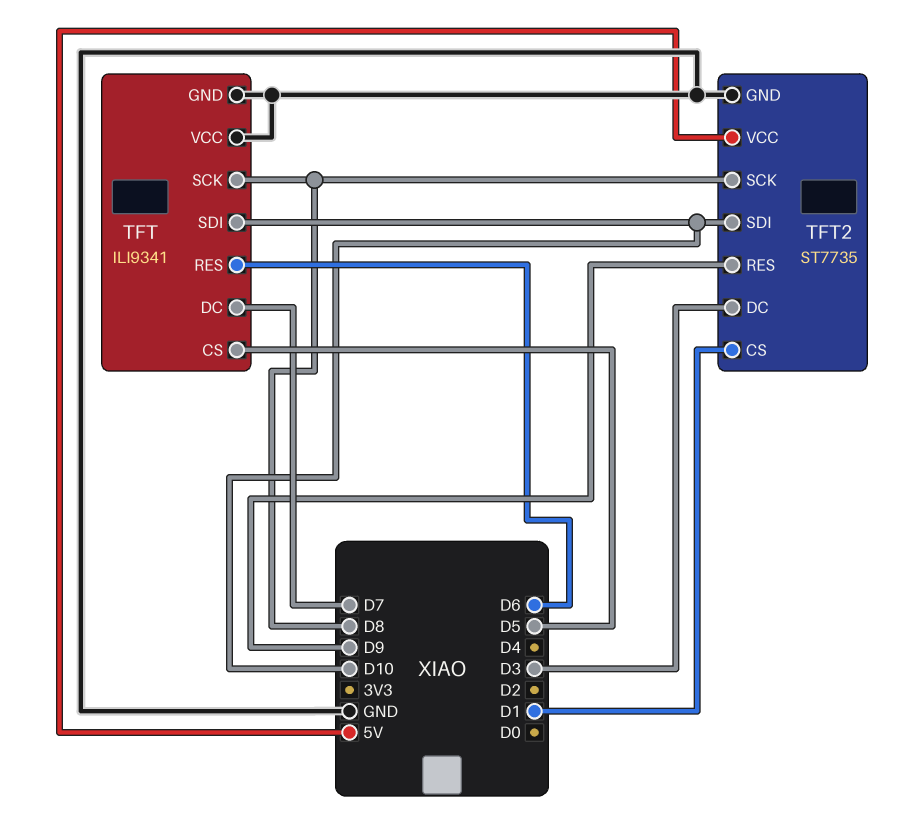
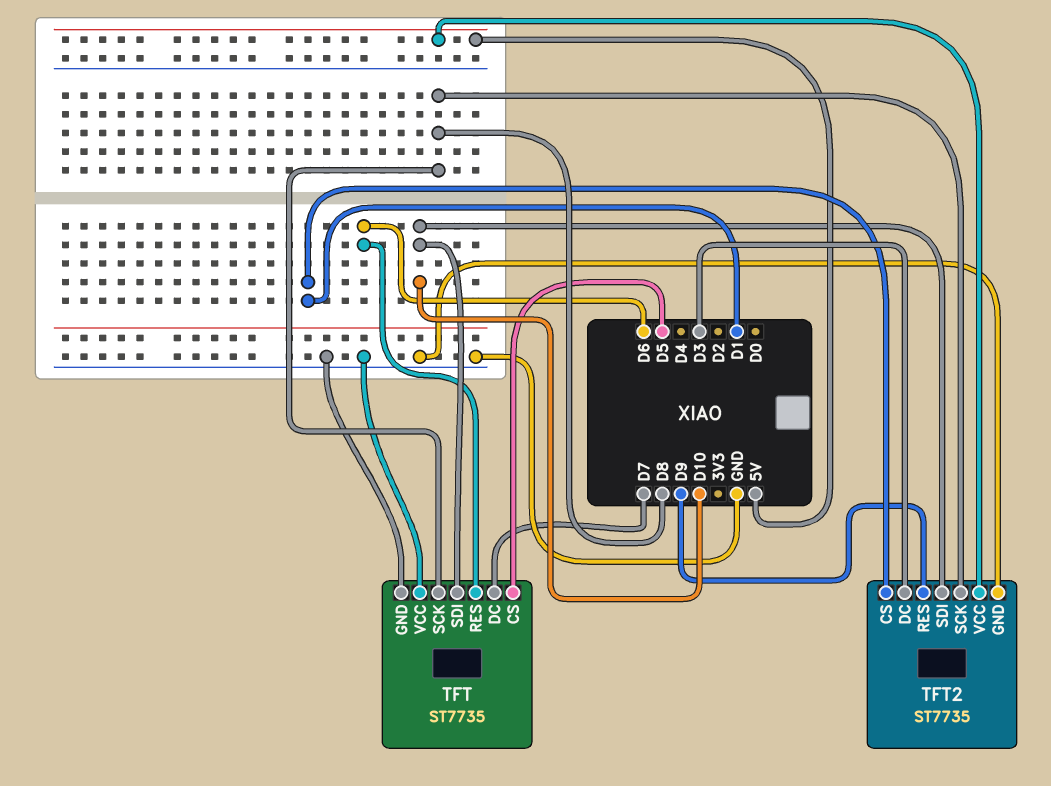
TFT: ILI9341 -> ST7735

